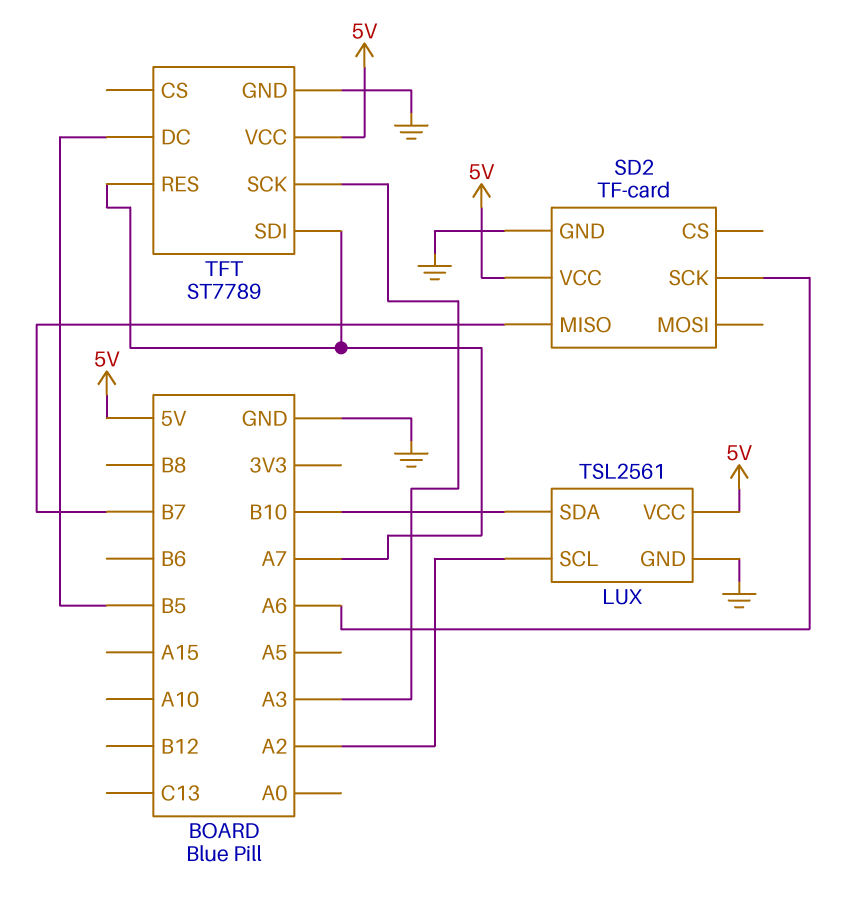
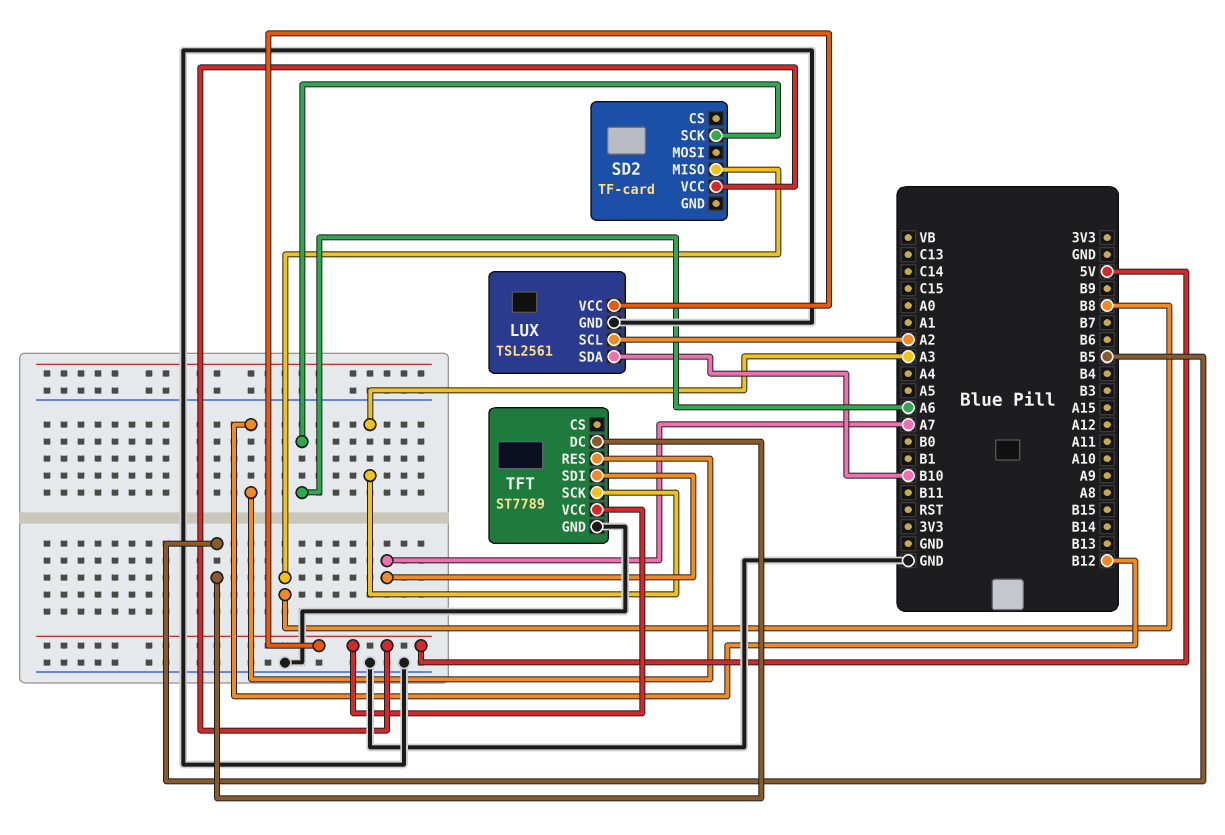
SD2 pin GND: GND -> none
SD2 pin MISO: B7 -> B8
TFT pin RES: A7 -> B12

